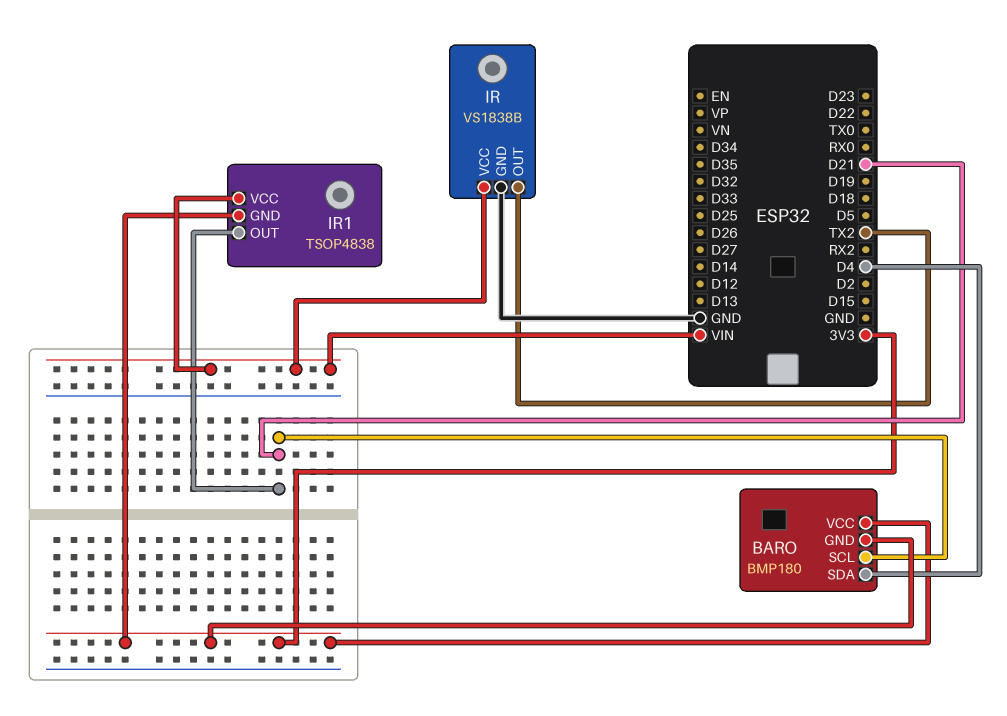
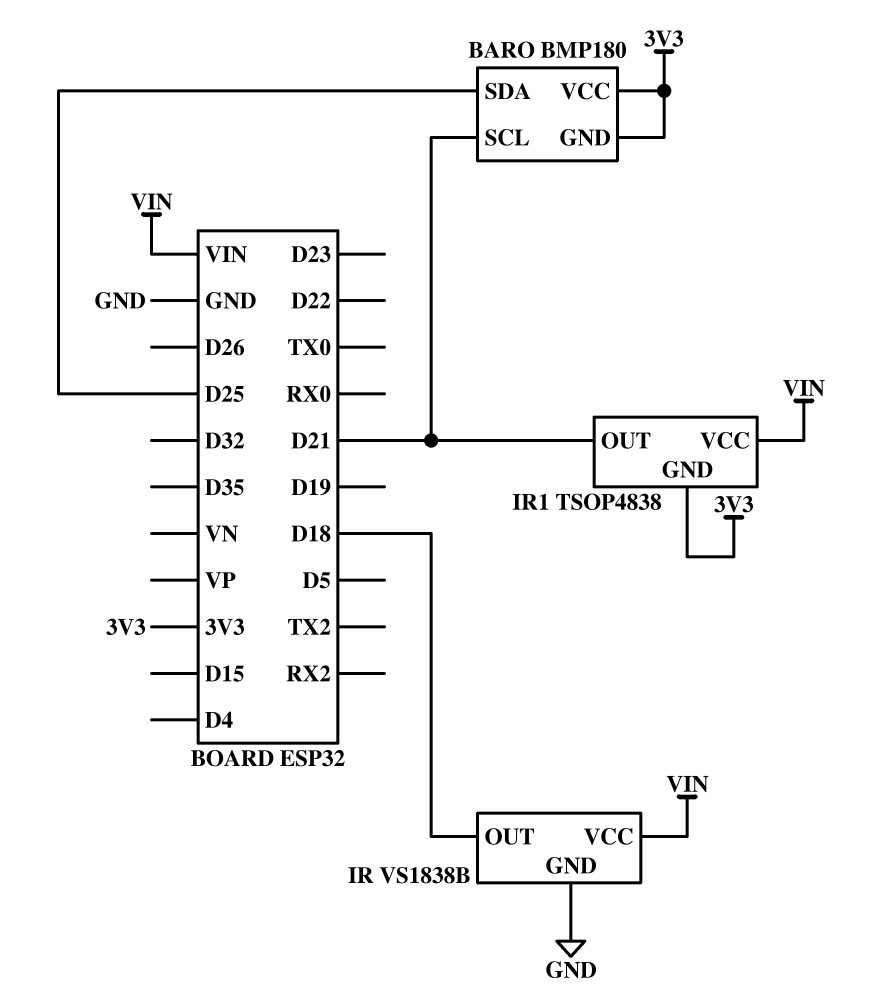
BARO pin SDA: D4 -> D25
IR pin OUT: TX2 -> D18

